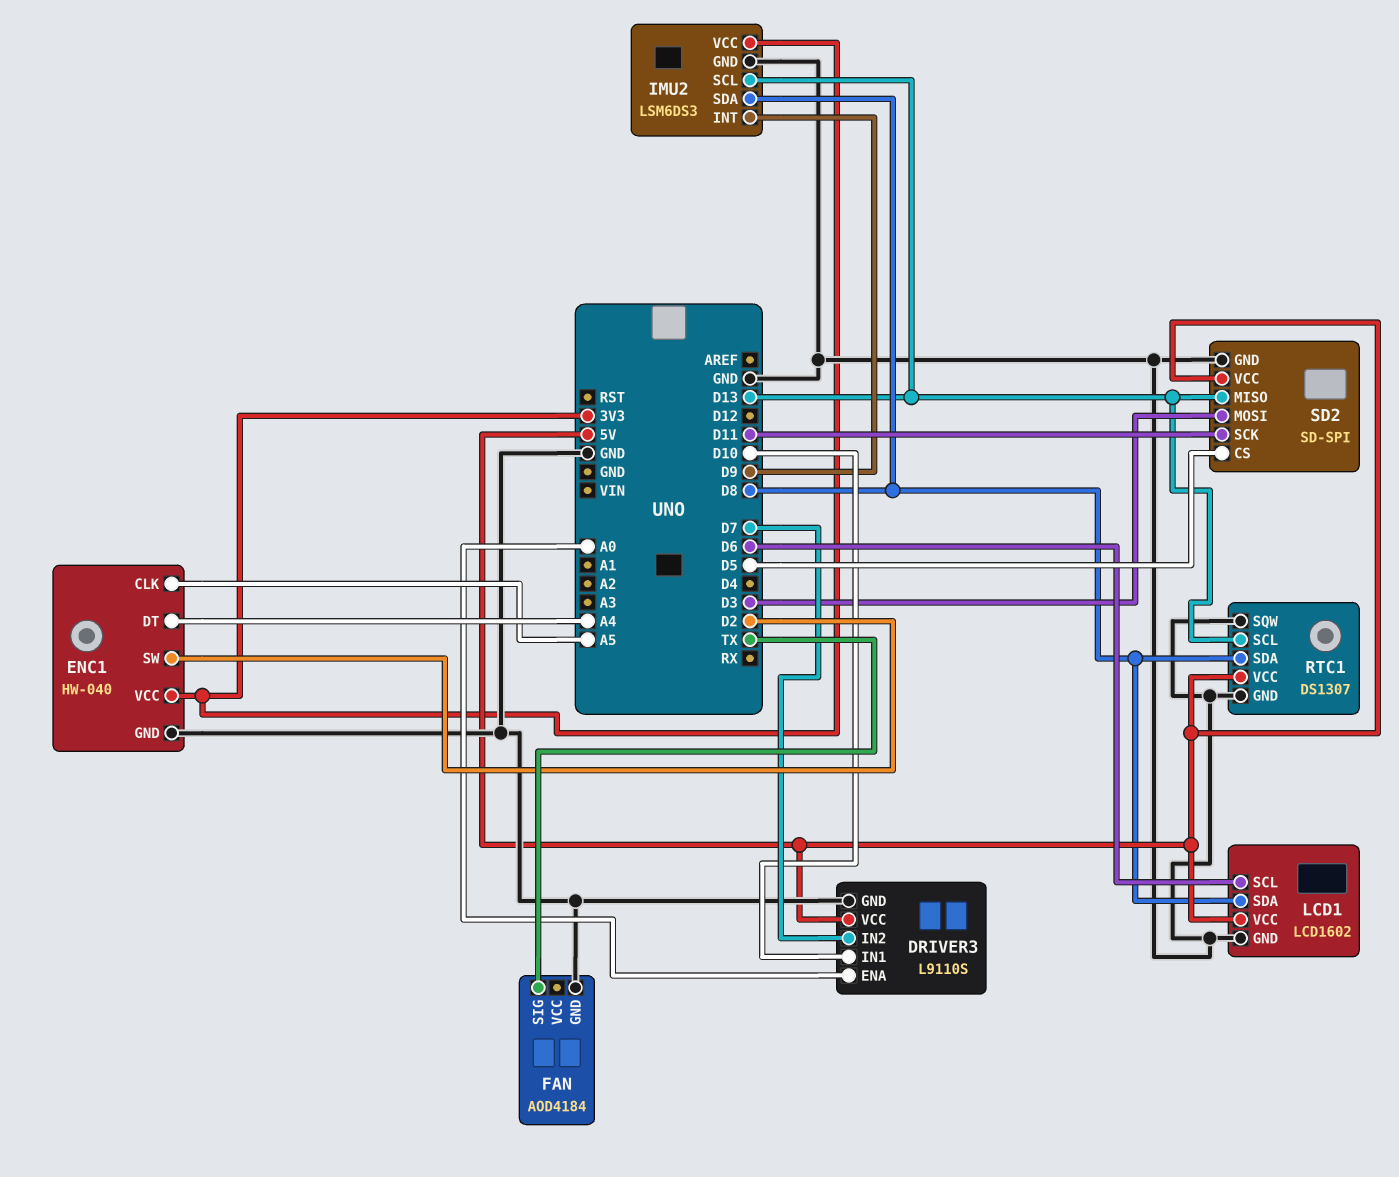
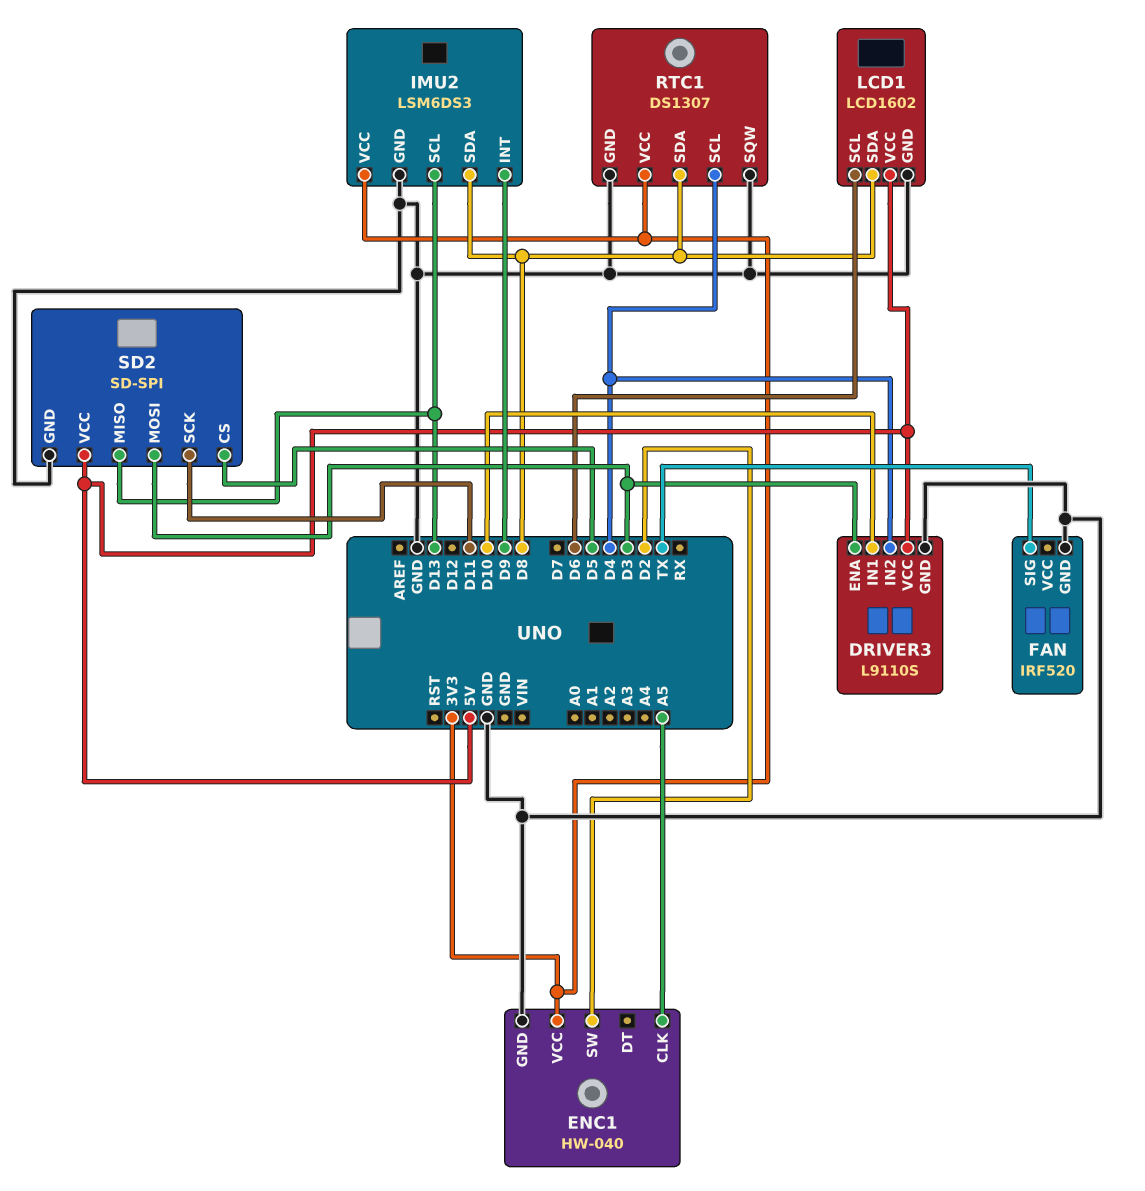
DRIVER3 pin ENA: A0 -> D3
DRIVER3 pin IN2: D7 -> D4
ENC1 pin DT: A4 -> none
FAN: AOD4184 -> IRF520
RTC1 pin SCL: D13 -> D4
RTC1 pin VCC: 5V -> 3V3

